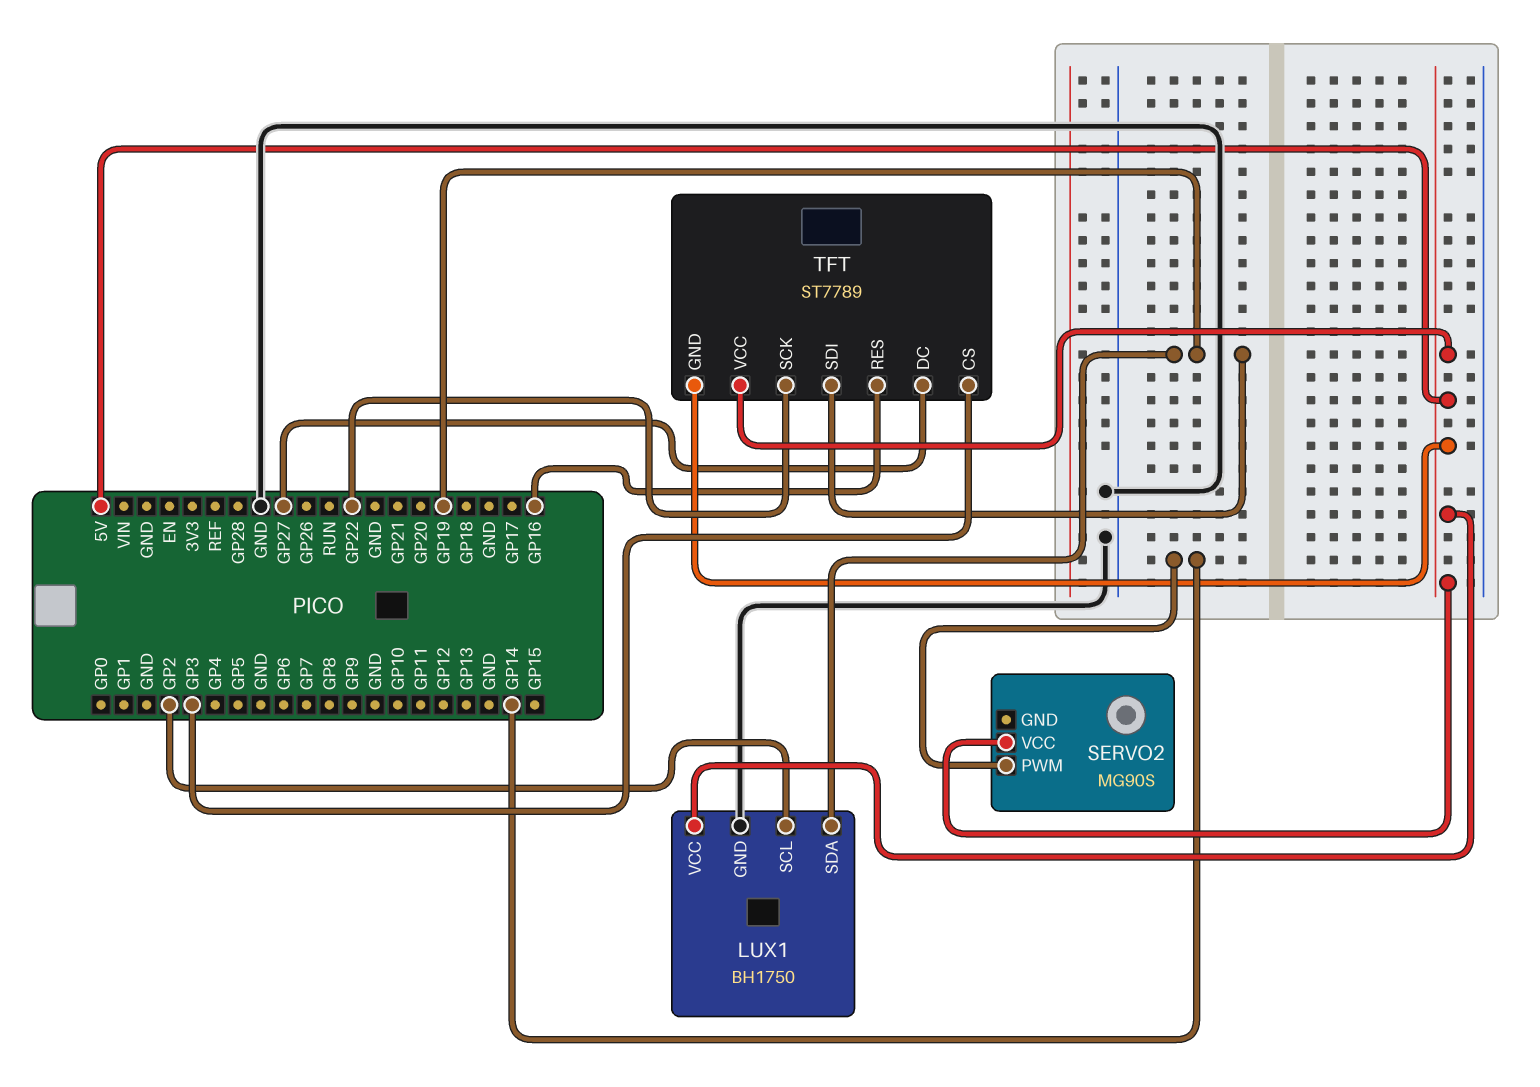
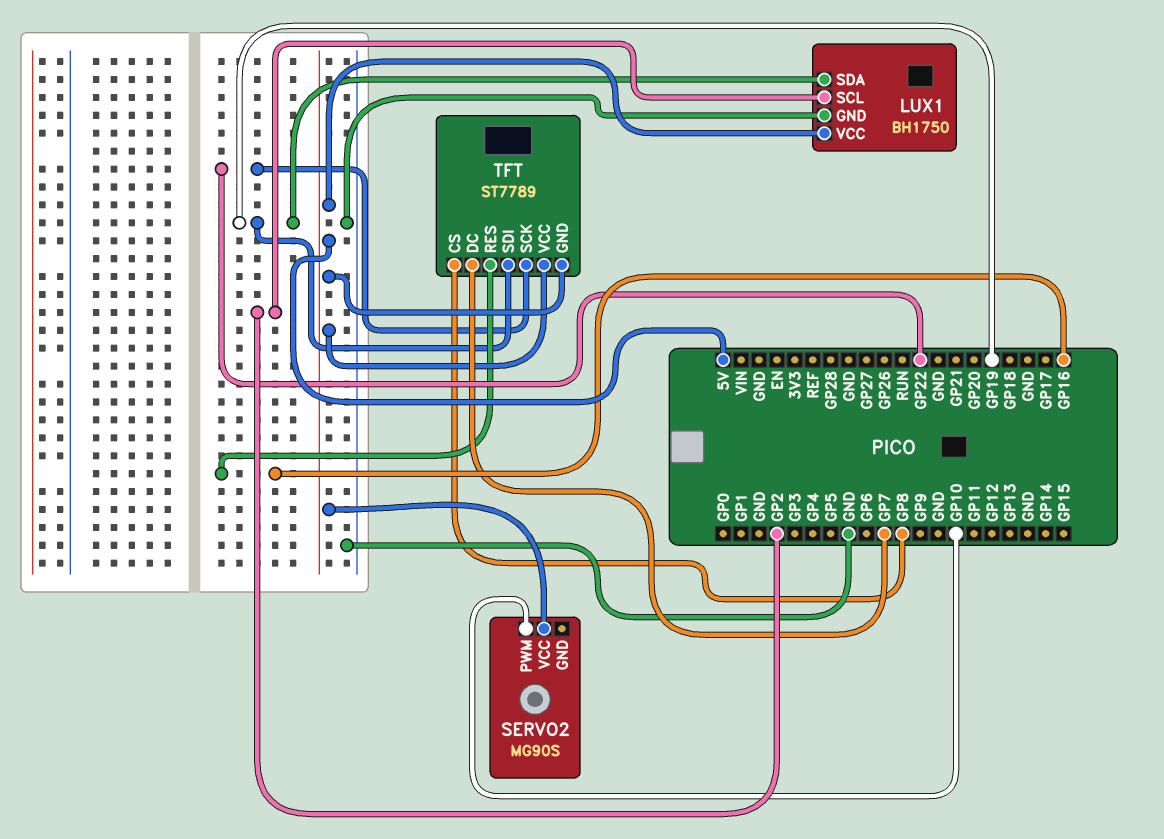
SERVO2 pin PWM: GP14 -> GP10
TFT pin CS: GP3 -> GP8
TFT pin DC: GP27 -> GP7

